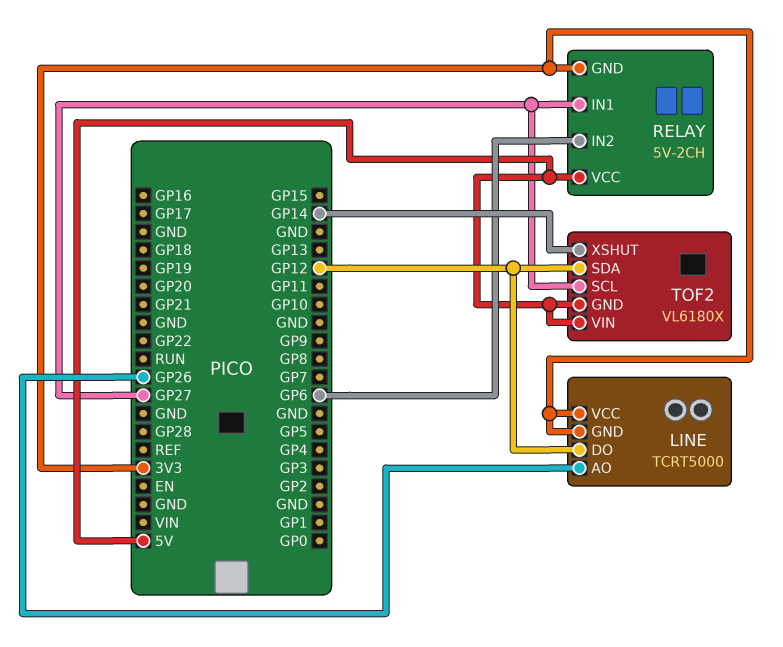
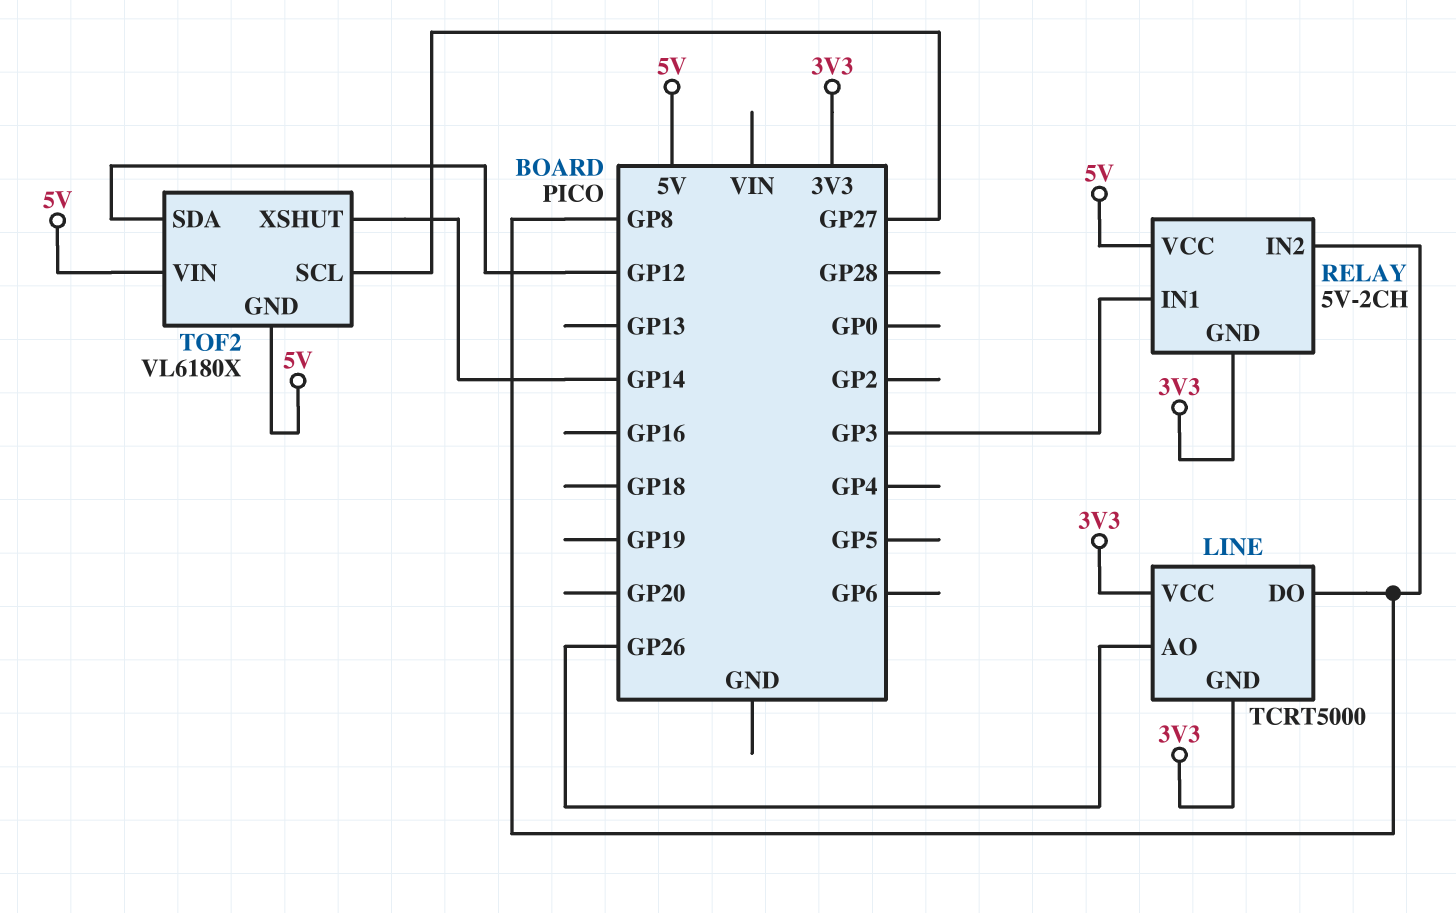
LINE pin DO: GP12 -> GP8
RELAY pin IN1: GP27 -> GP3
RELAY pin IN2: GP6 -> GP8

